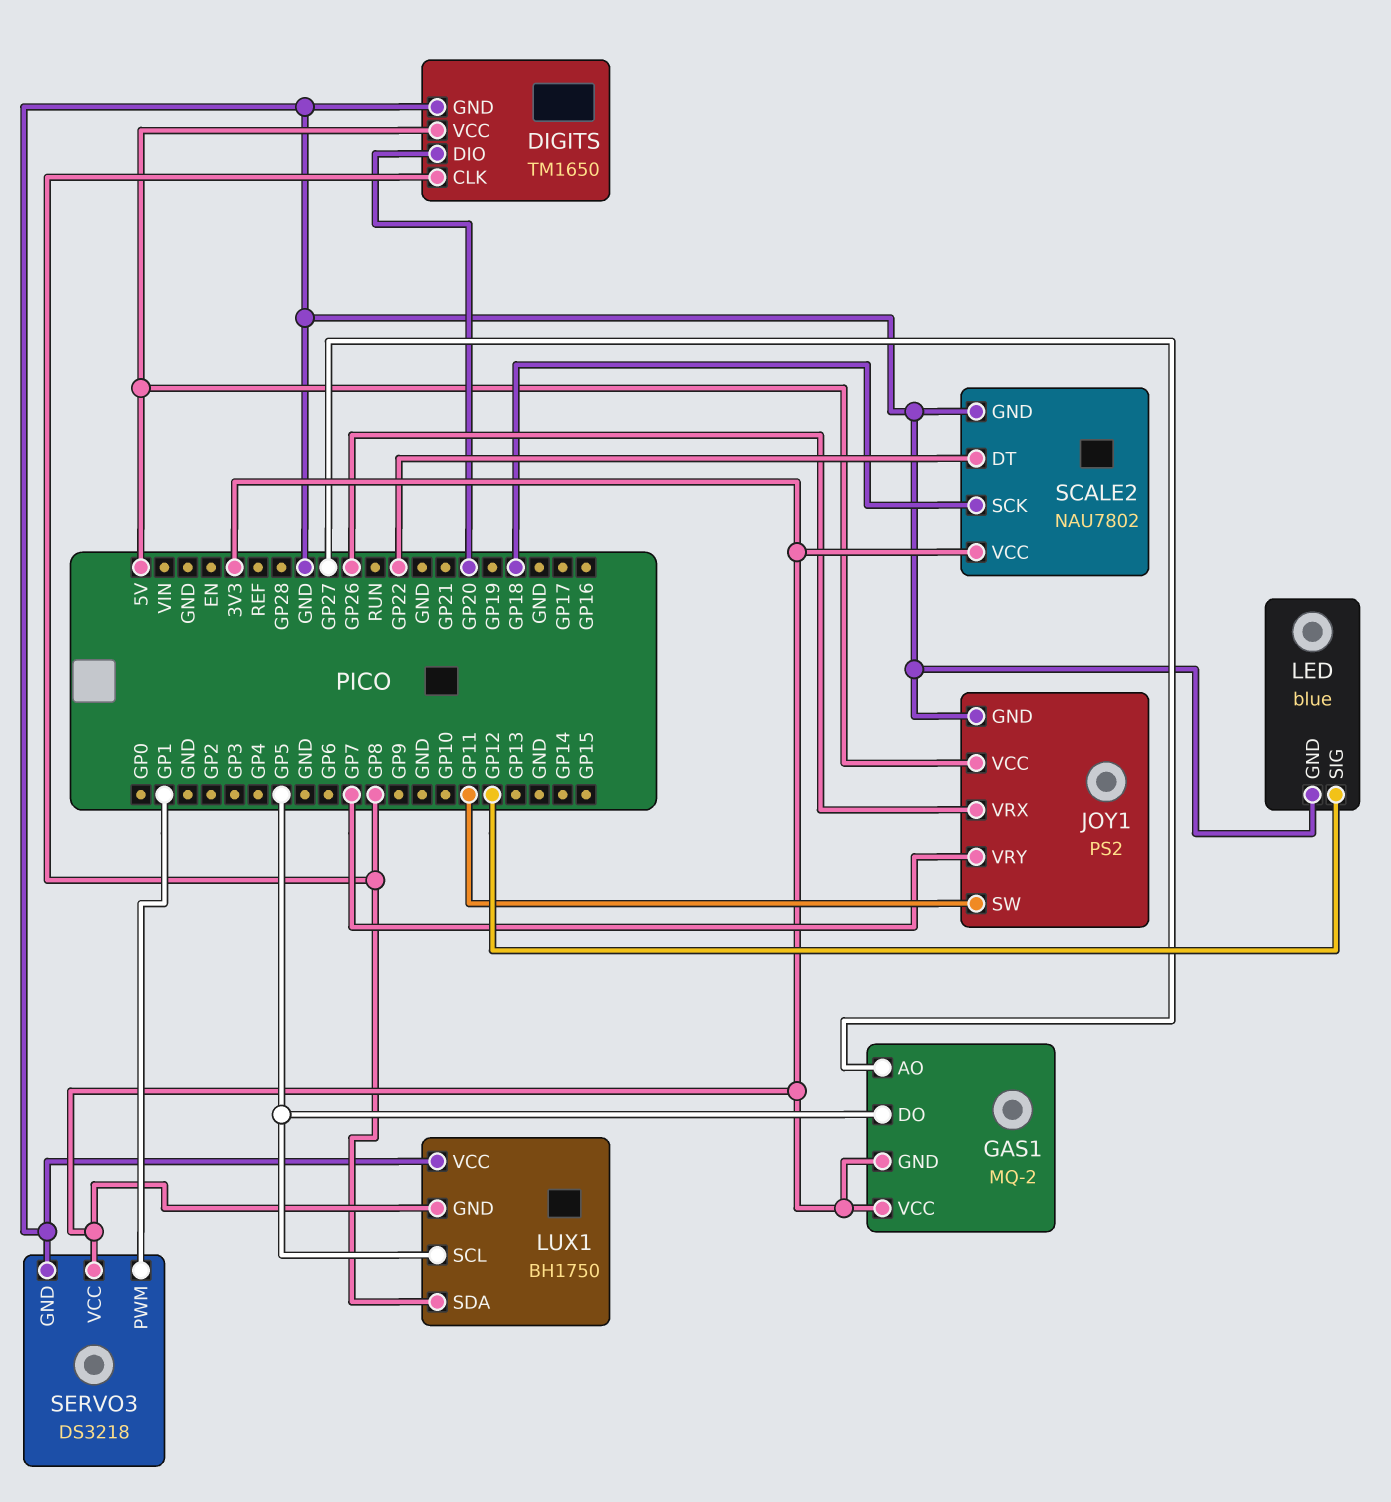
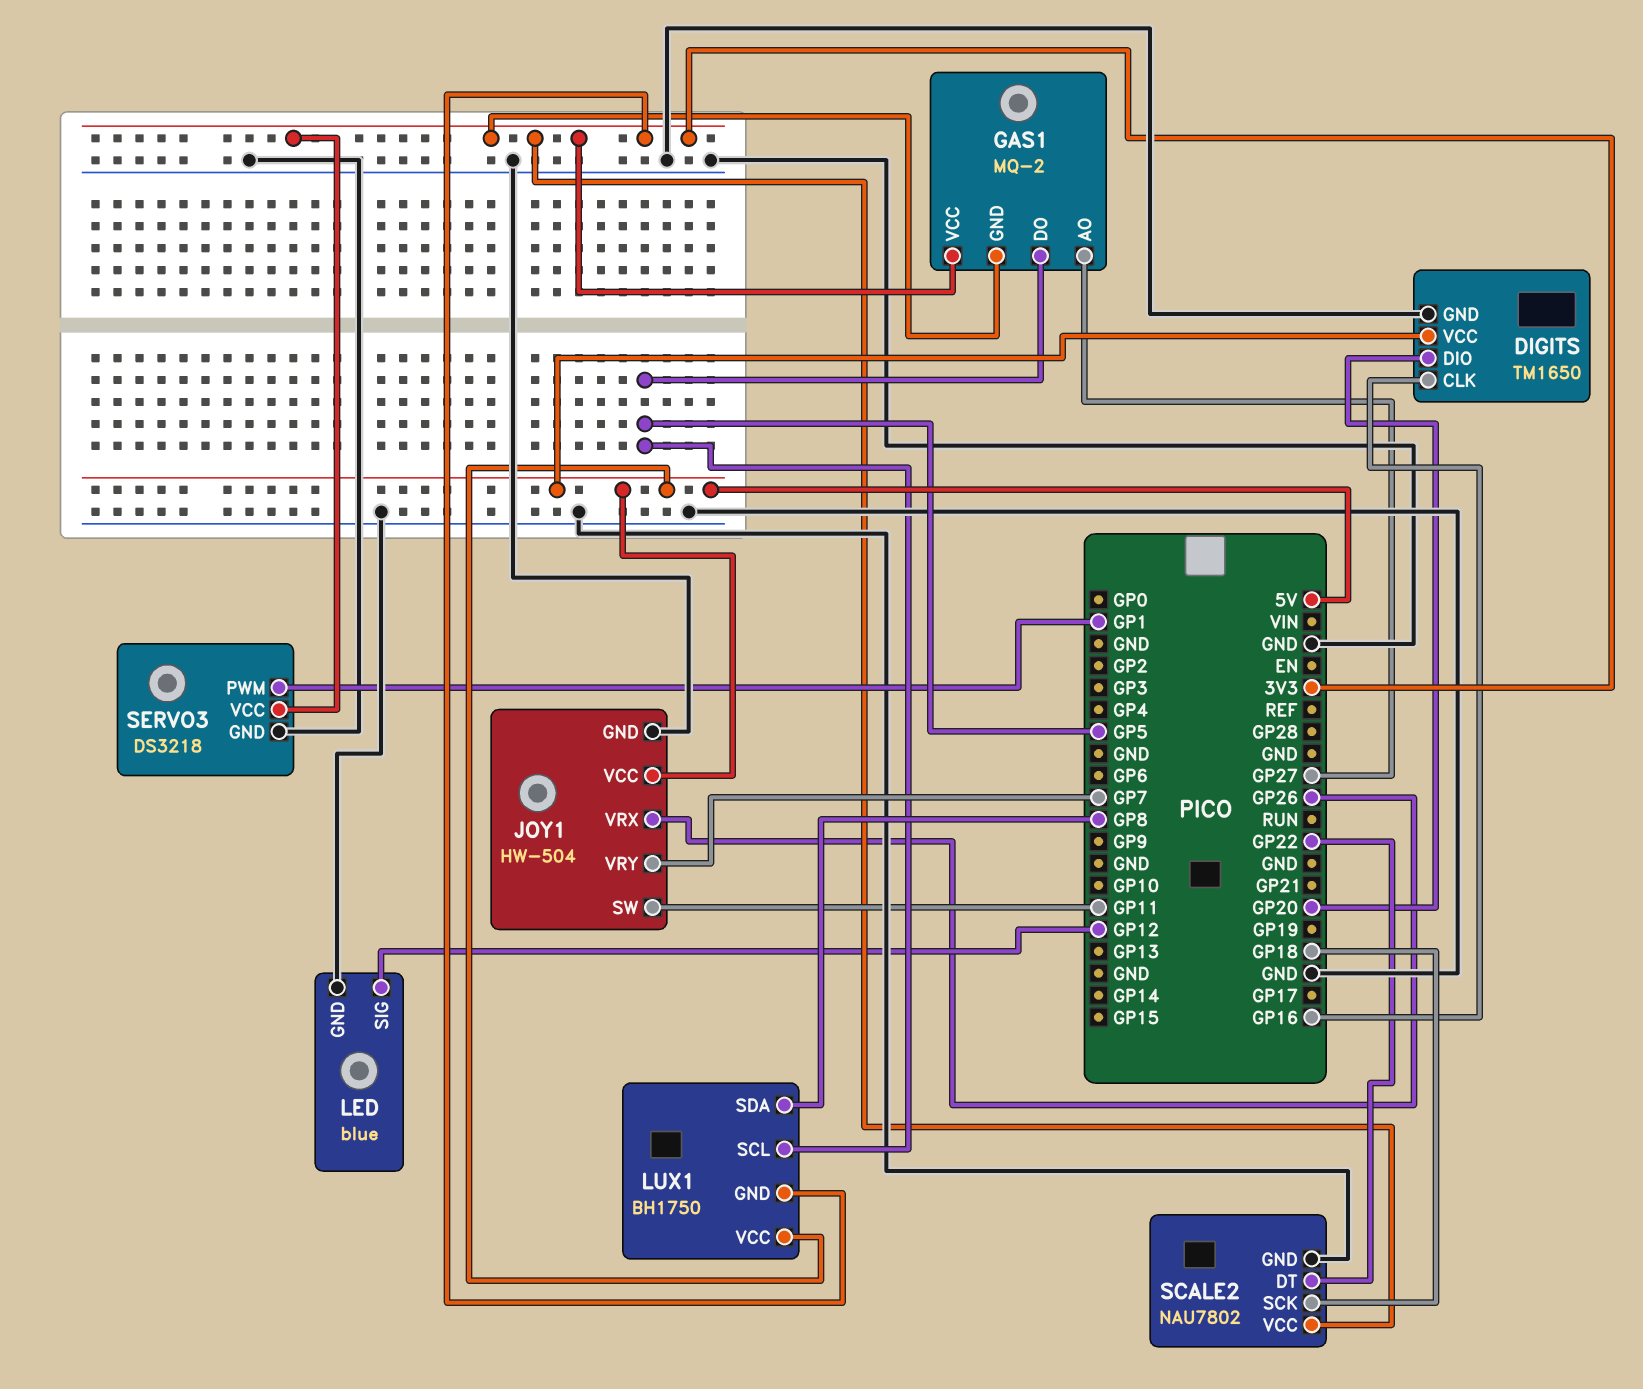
DIGITS pin CLK: GP8 -> GP16
JOY1: PS2 -> HW-504
LUX1 pin VCC: GND -> 5V

